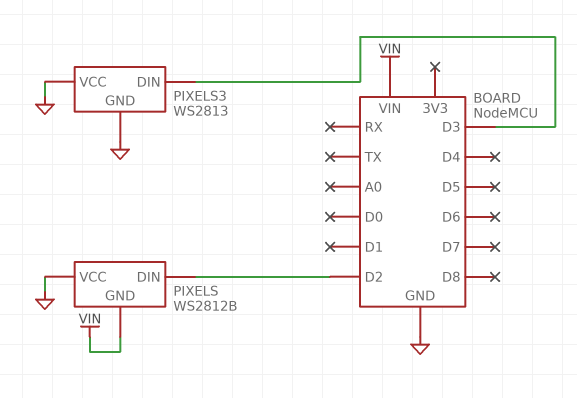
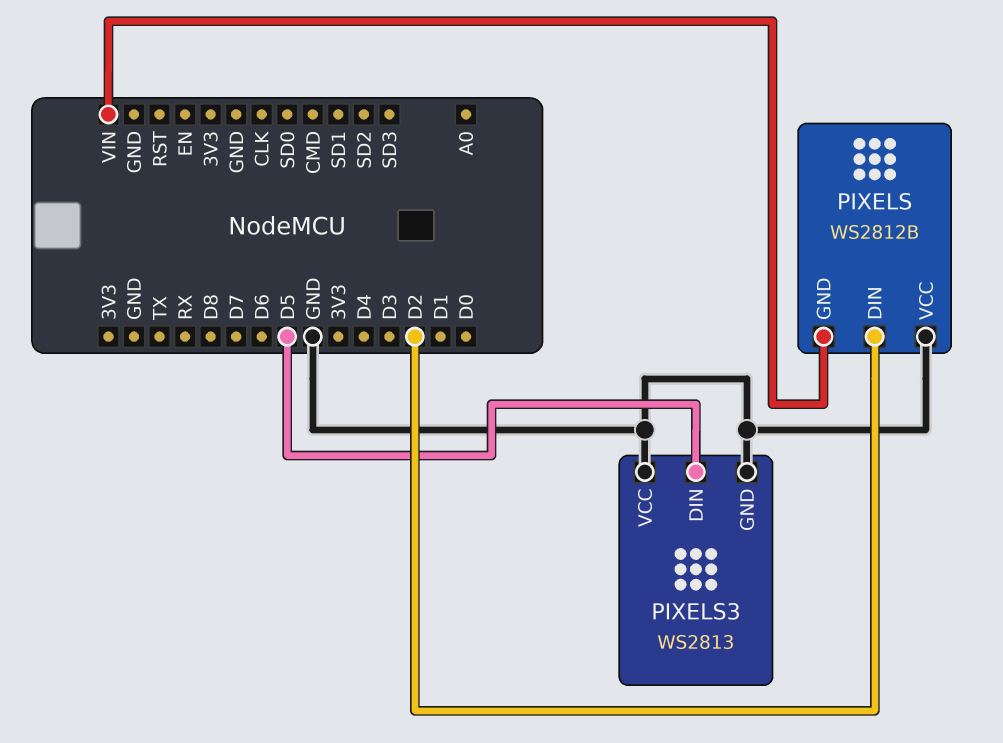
PIXELS3 pin DIN: D3 -> D5

